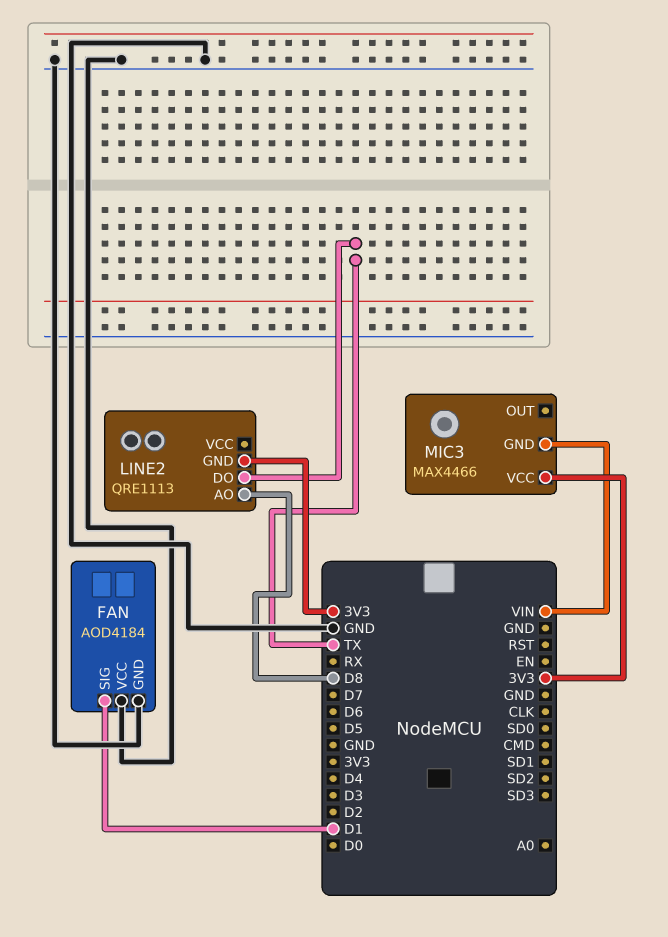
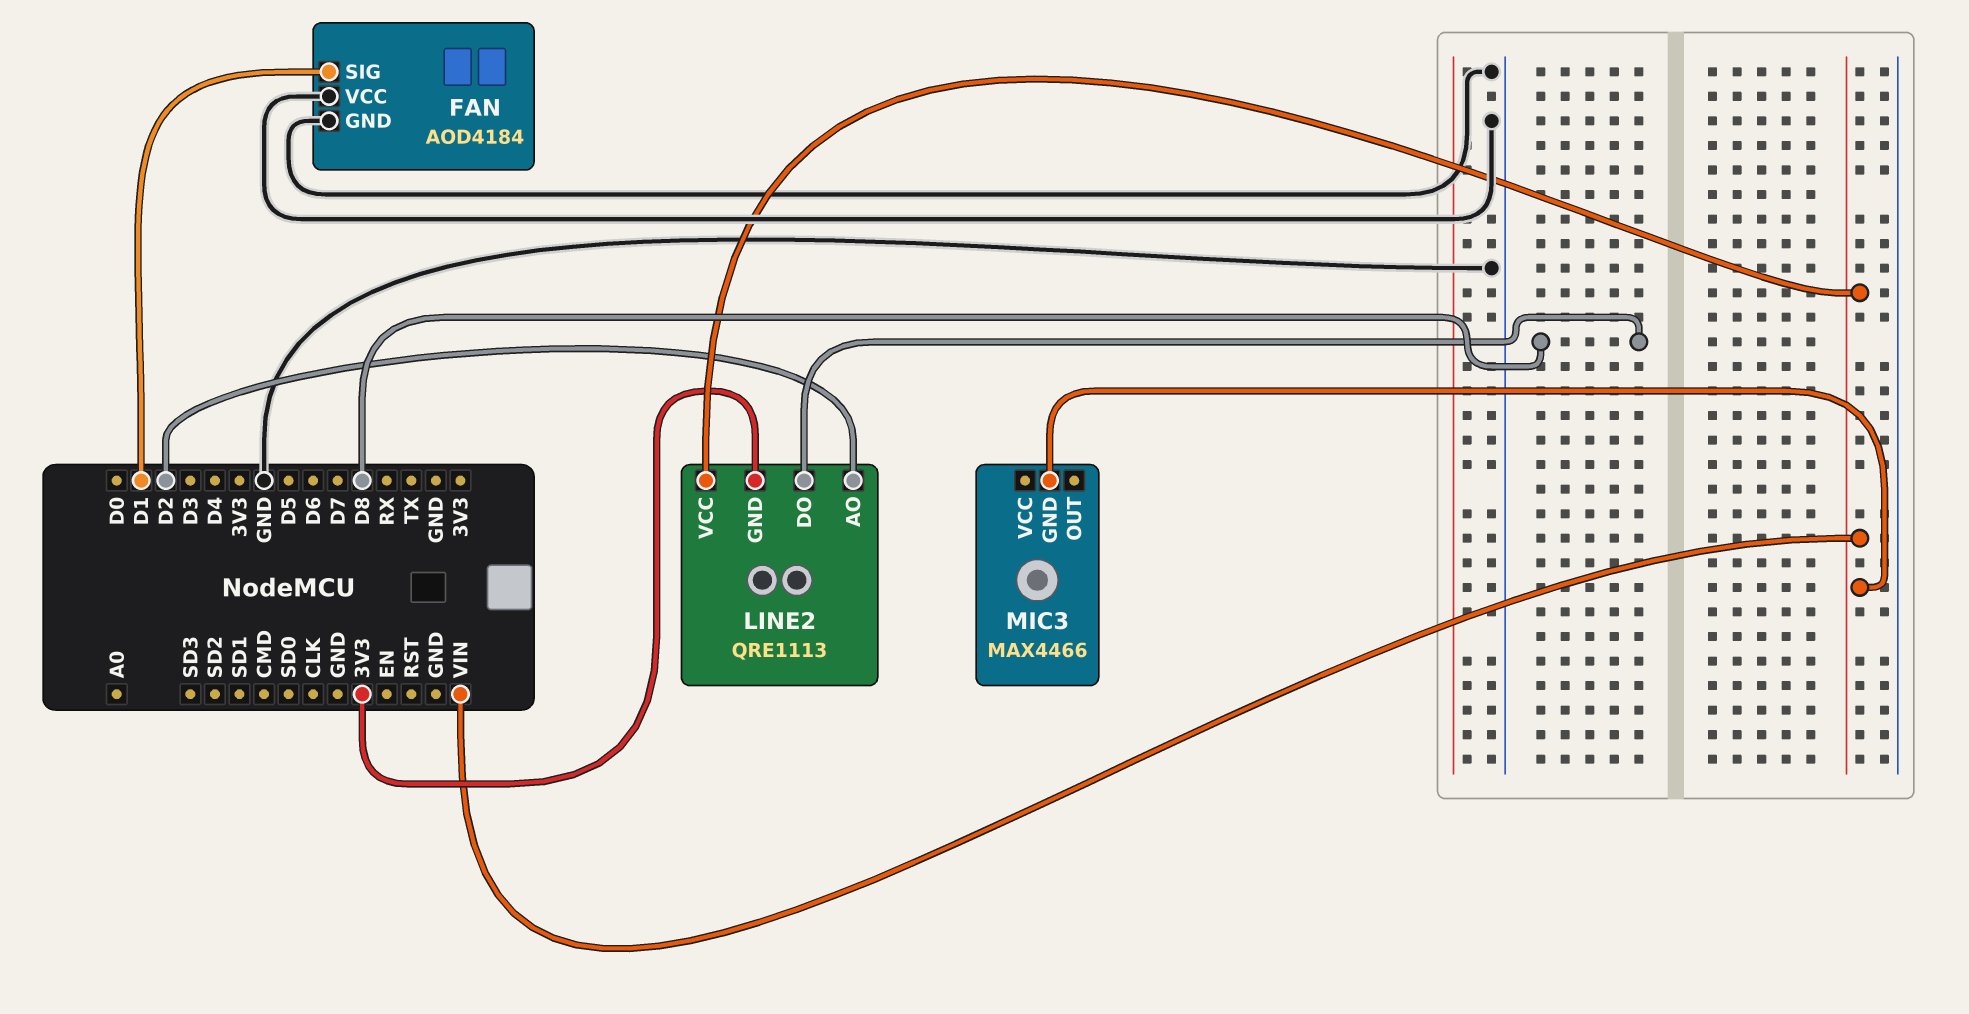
LINE2 pin AO: D8 -> D2
LINE2 pin DO: TX -> D8
LINE2 pin VCC: none -> VIN
MIC3 pin VCC: 3V3 -> none

